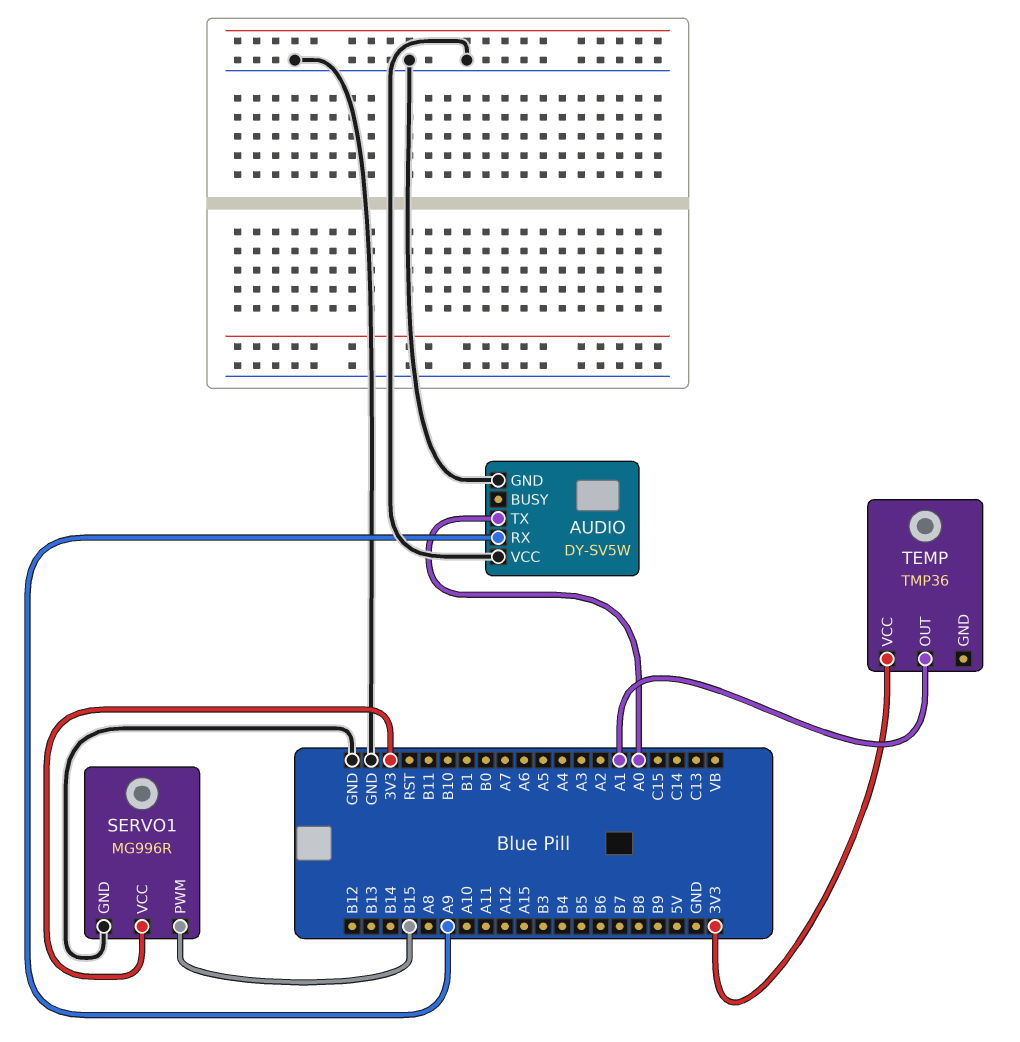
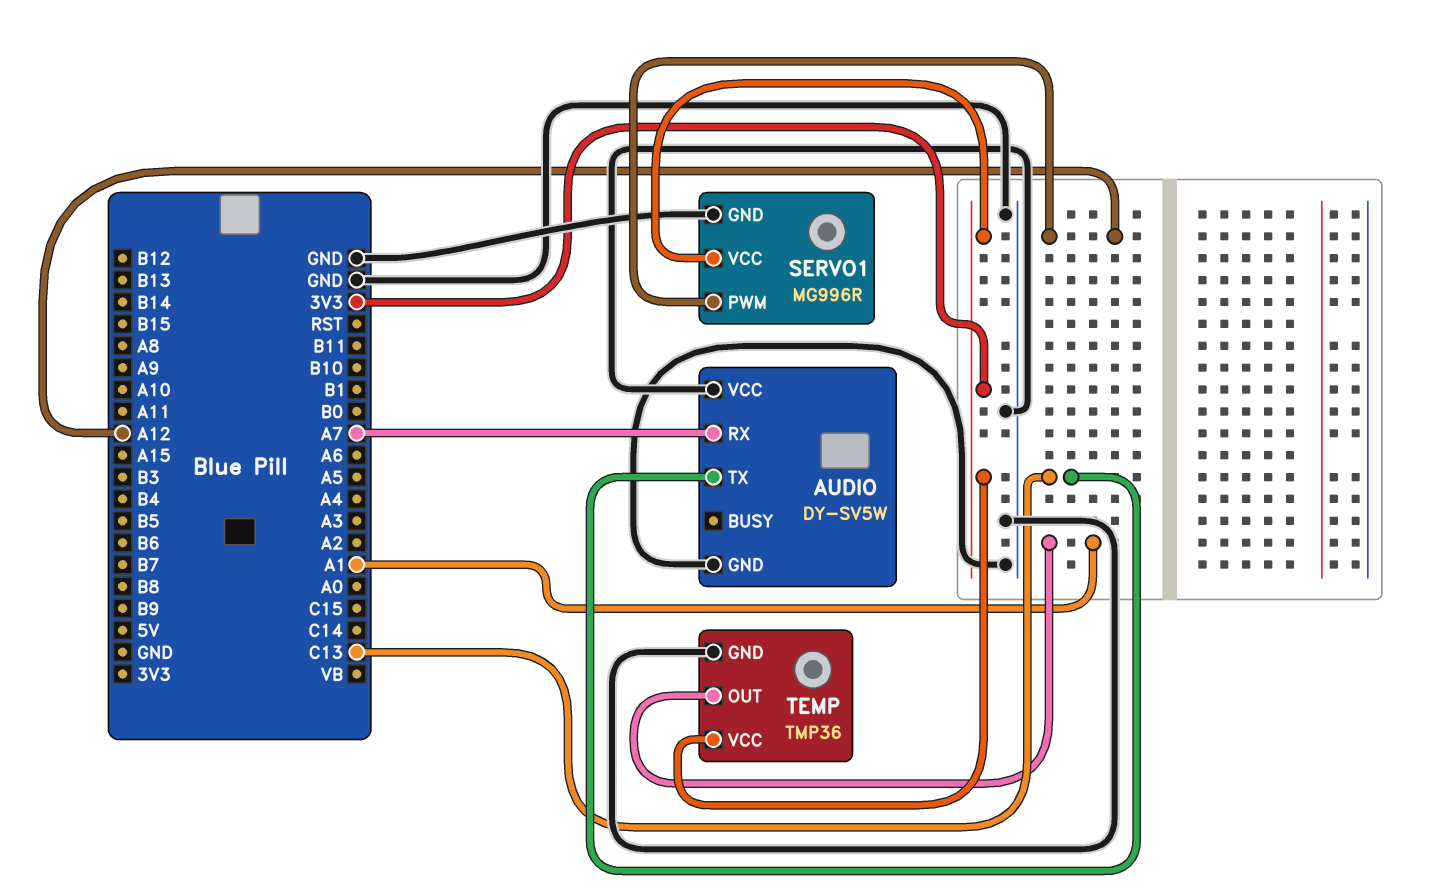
AUDIO pin RX: A9 -> A7
AUDIO pin TX: A0 -> C13
SERVO1 pin PWM: B15 -> A12
TEMP pin GND: none -> GND

